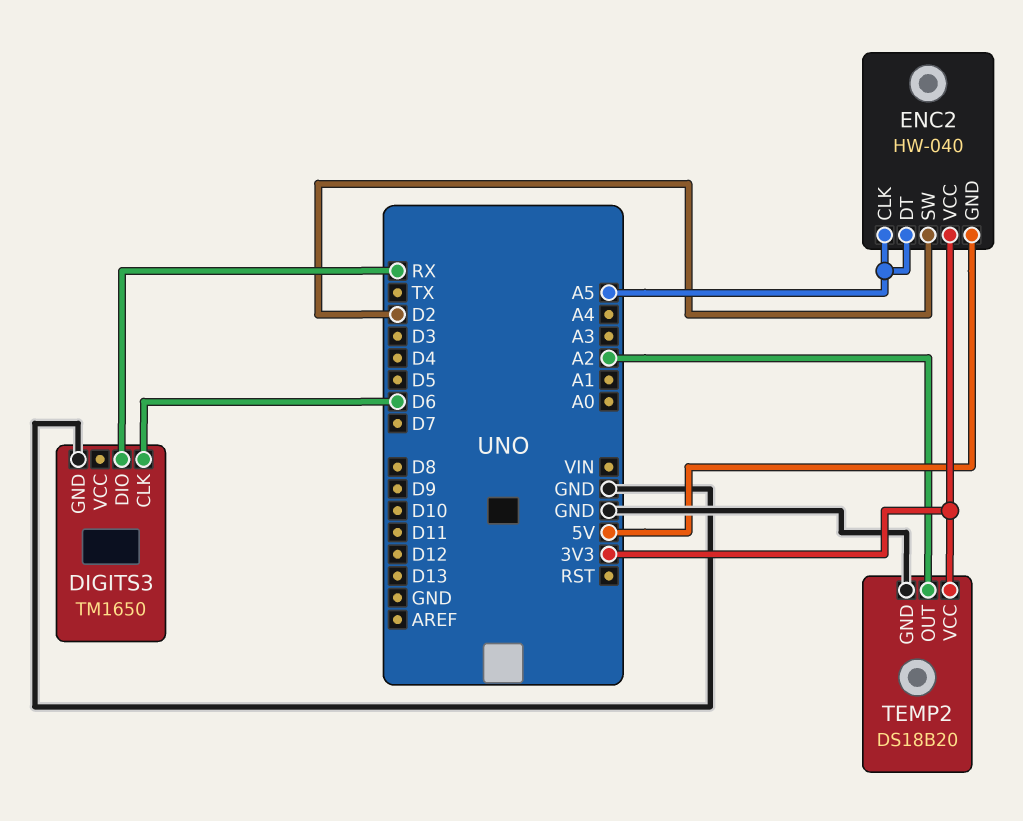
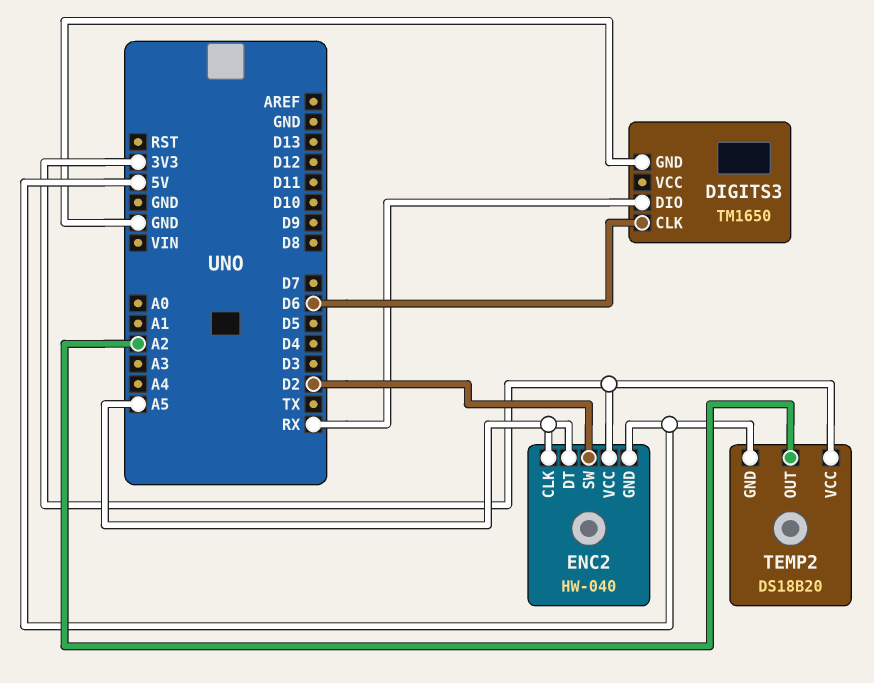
TEMP2 pin GND: GND -> 5V

